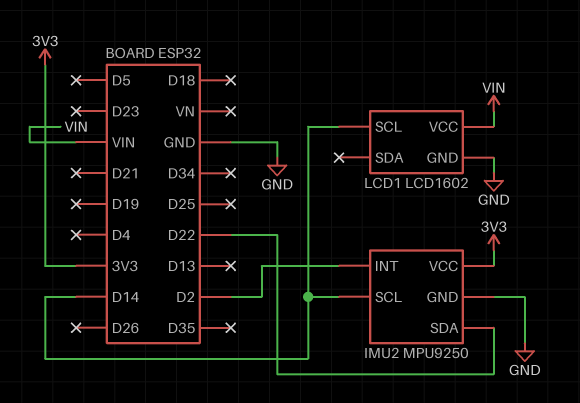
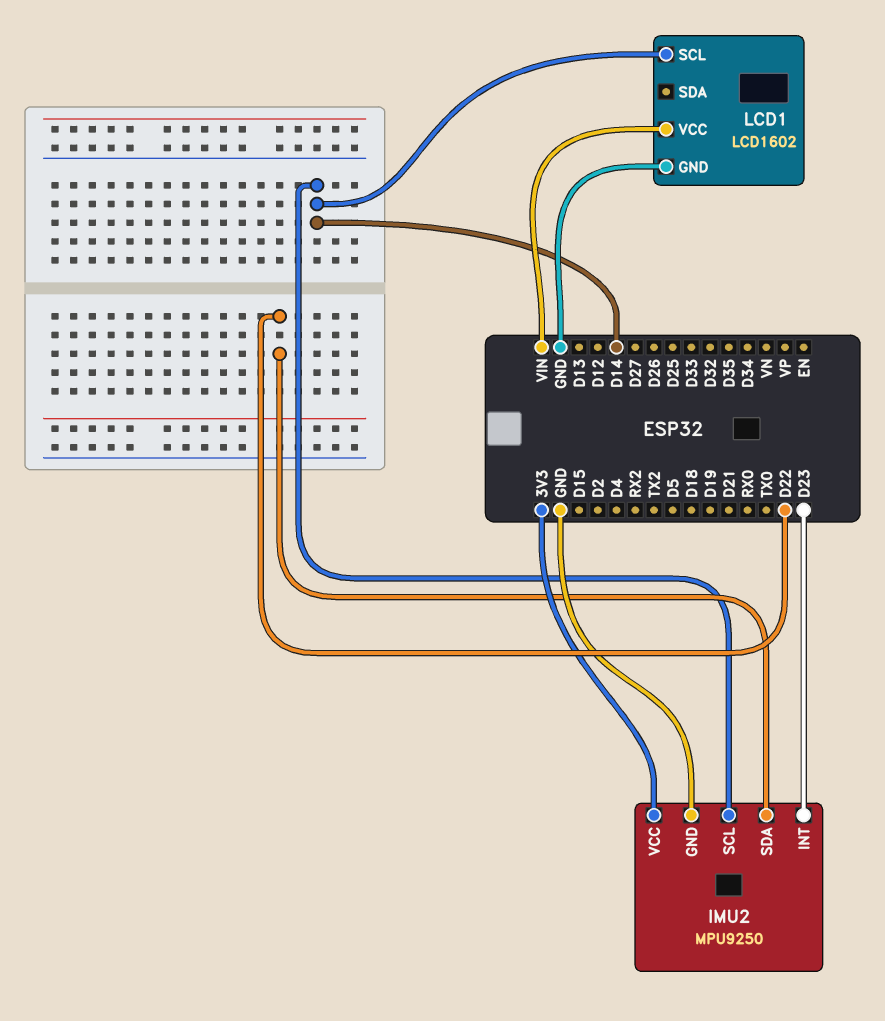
IMU2 pin INT: D2 -> D23

